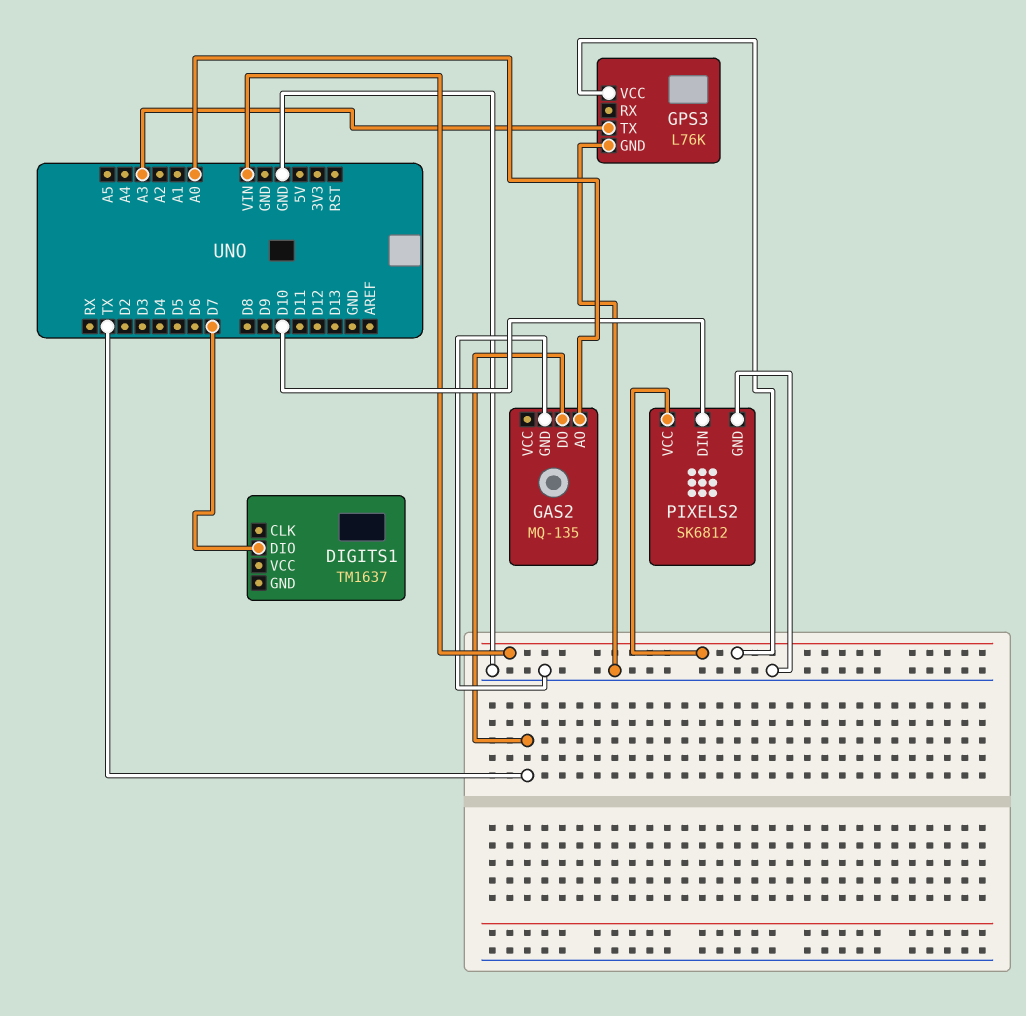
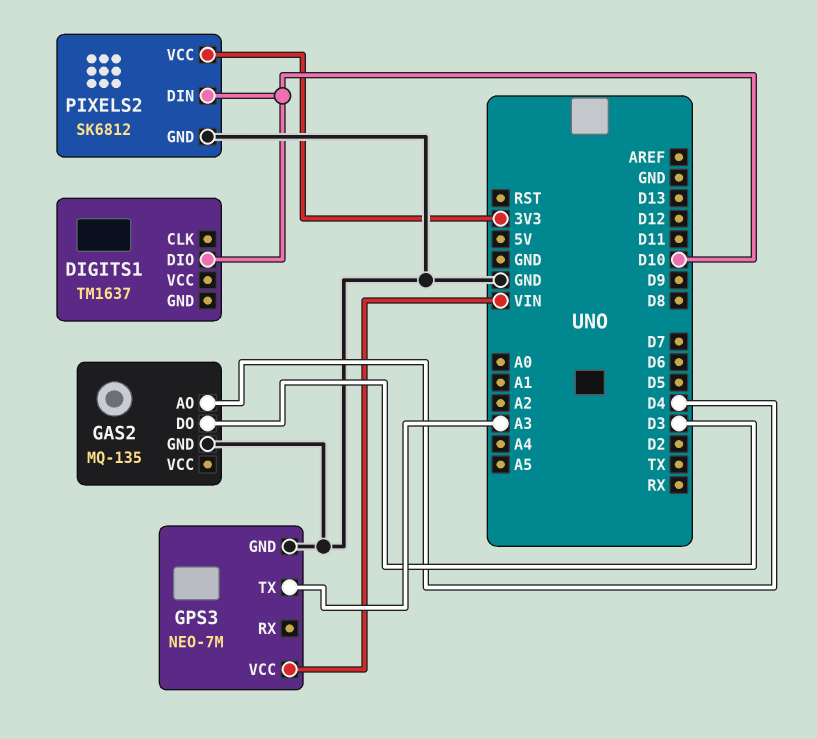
DIGITS1 pin DIO: D7 -> D10
GAS2 pin AO: A0 -> D4
GAS2 pin DO: TX -> D3
GPS3: L76K -> NEO-7M
PIXELS2 pin VCC: VIN -> 3V3

